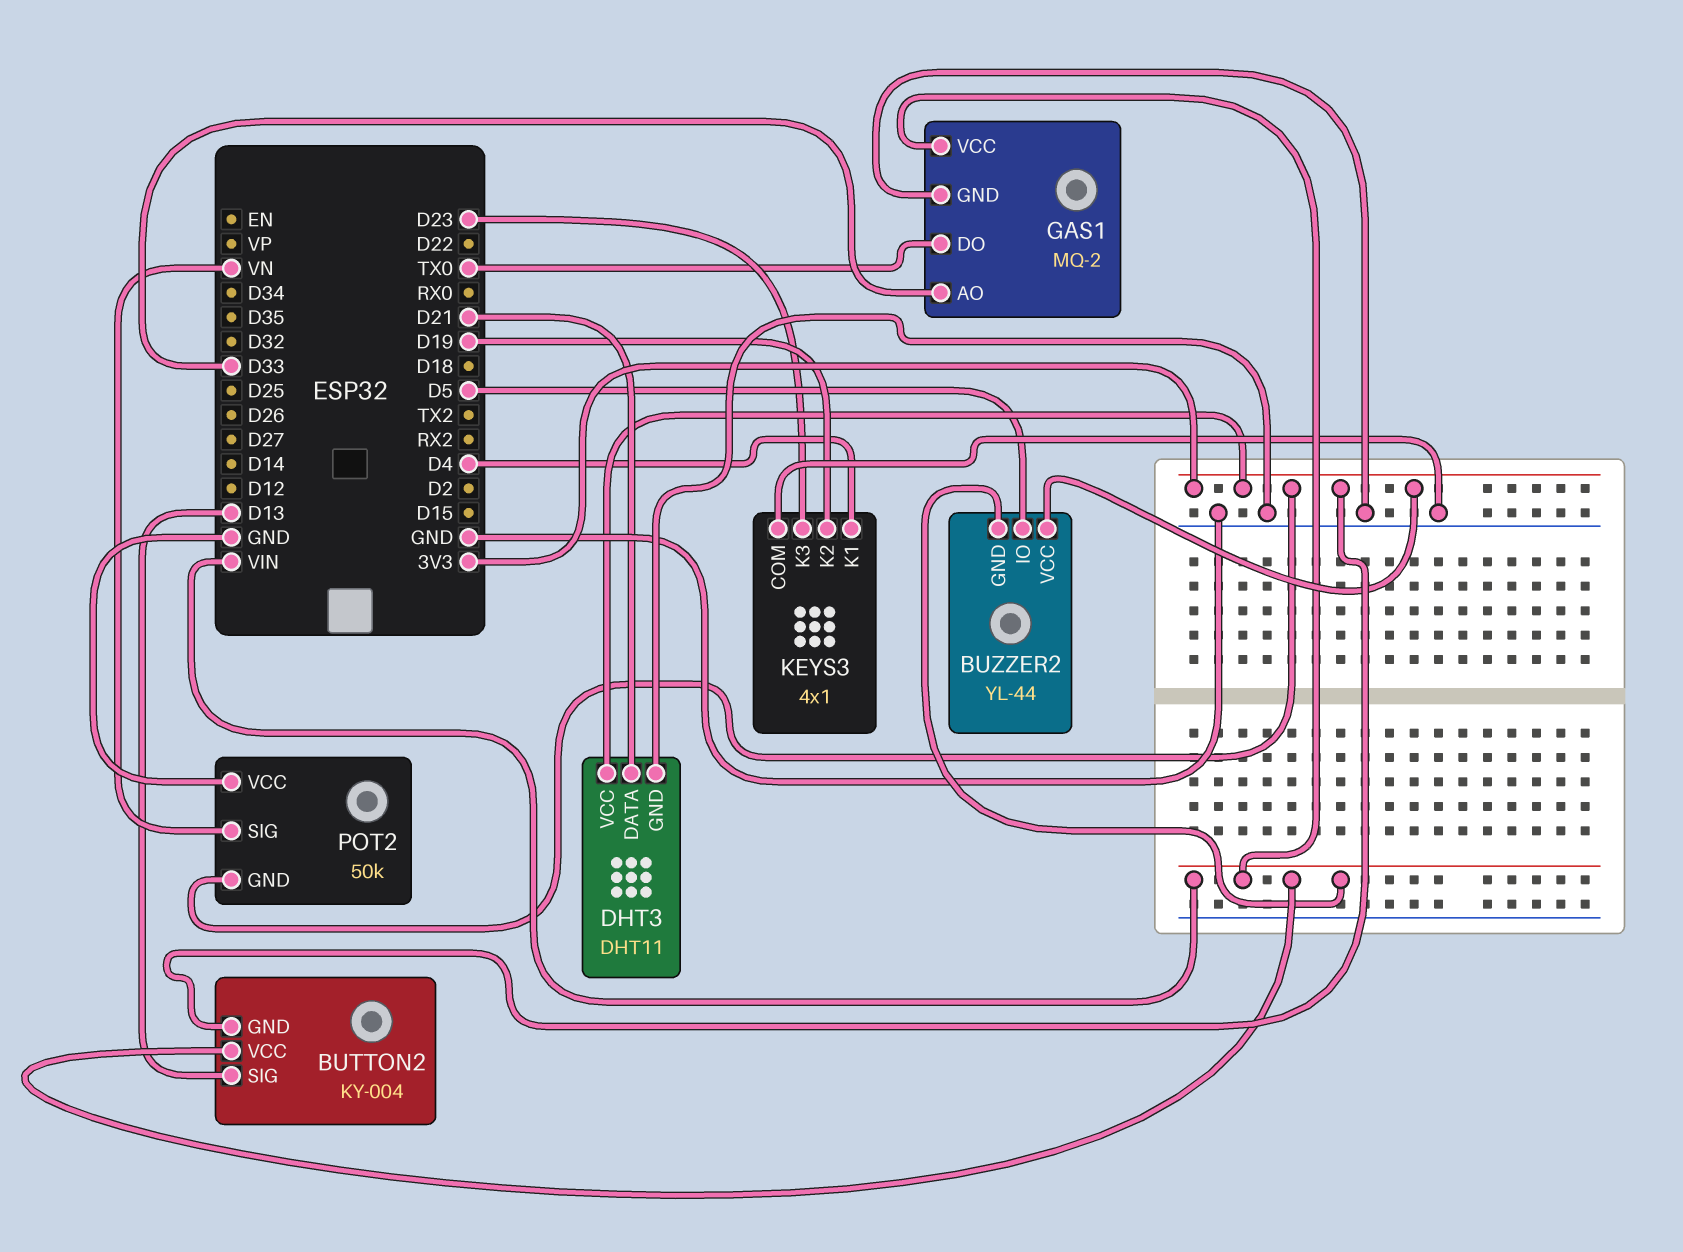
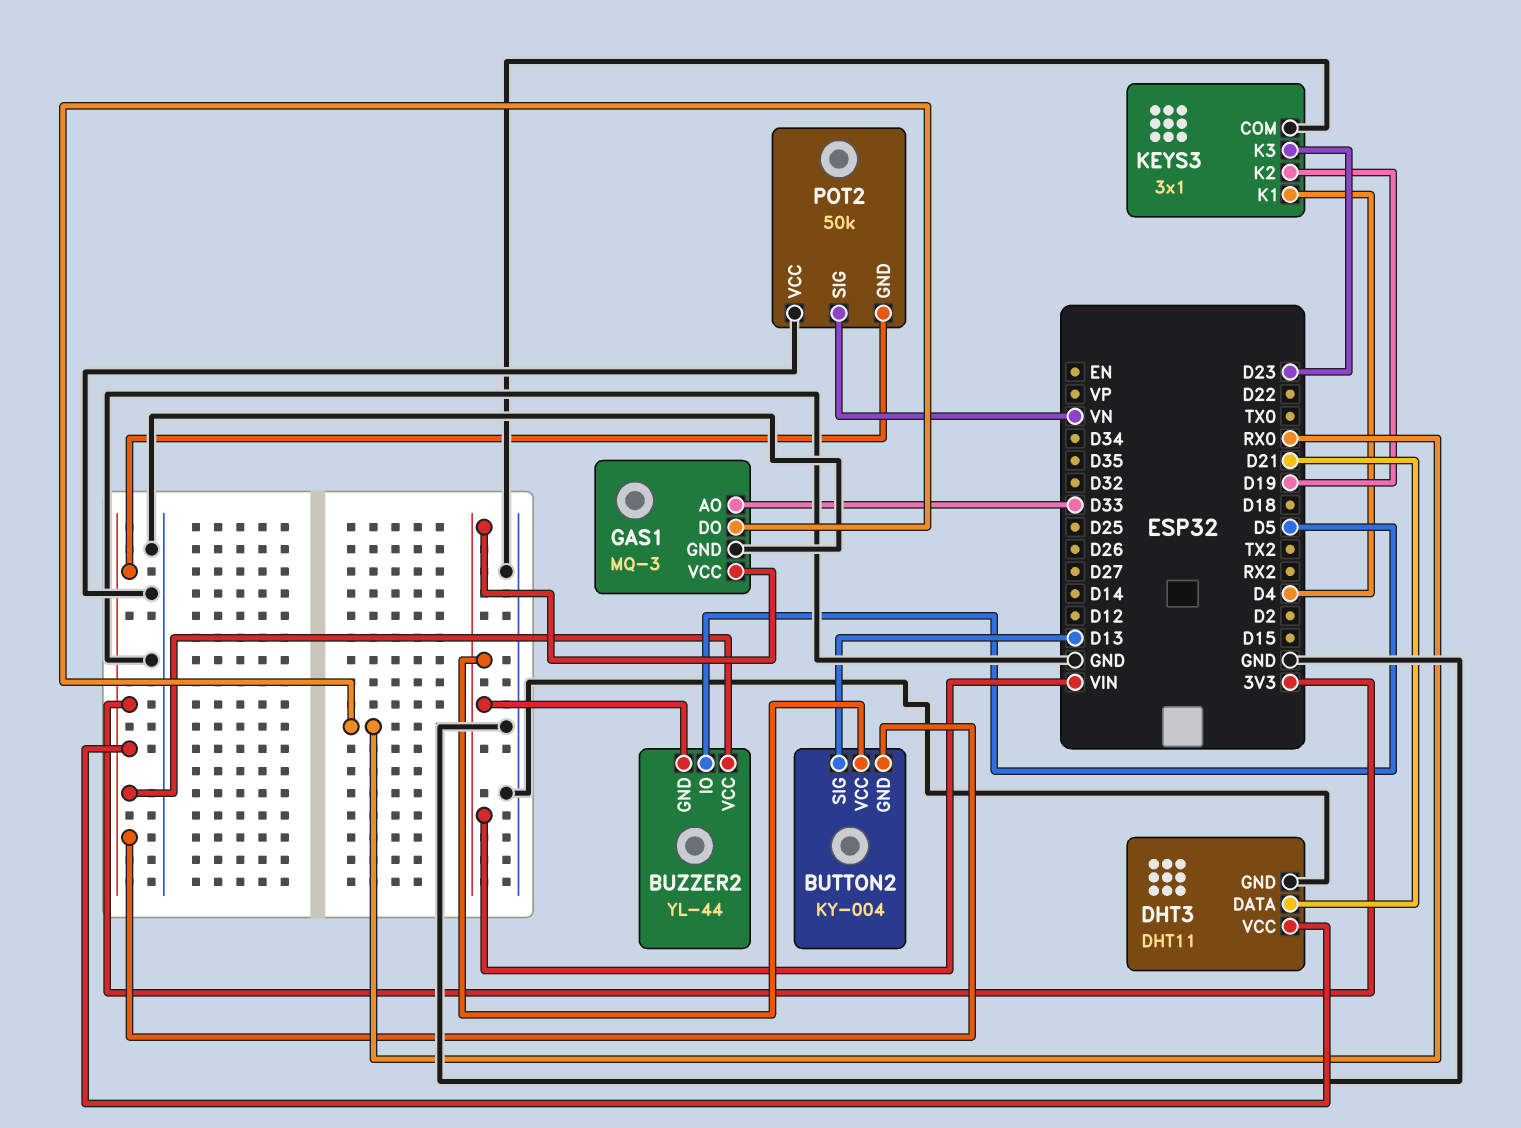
GAS1: MQ-2 -> MQ-3
GAS1 pin DO: TX0 -> RX0
KEYS3: 4x1 -> 3x1

